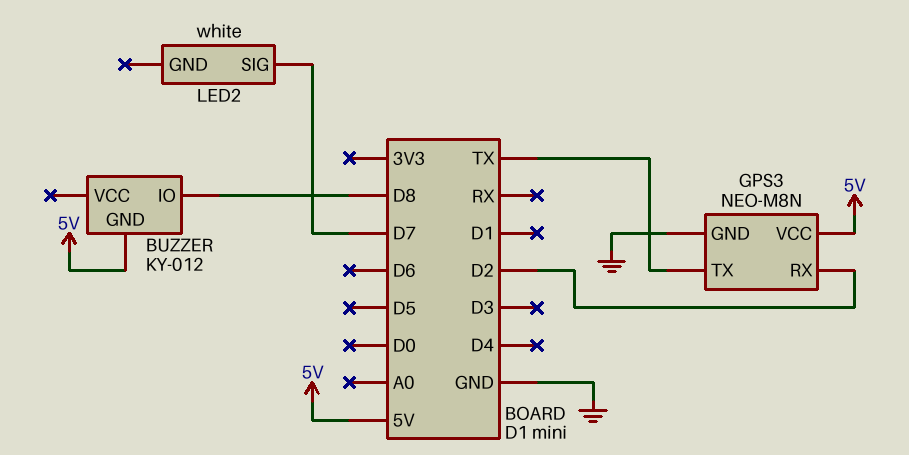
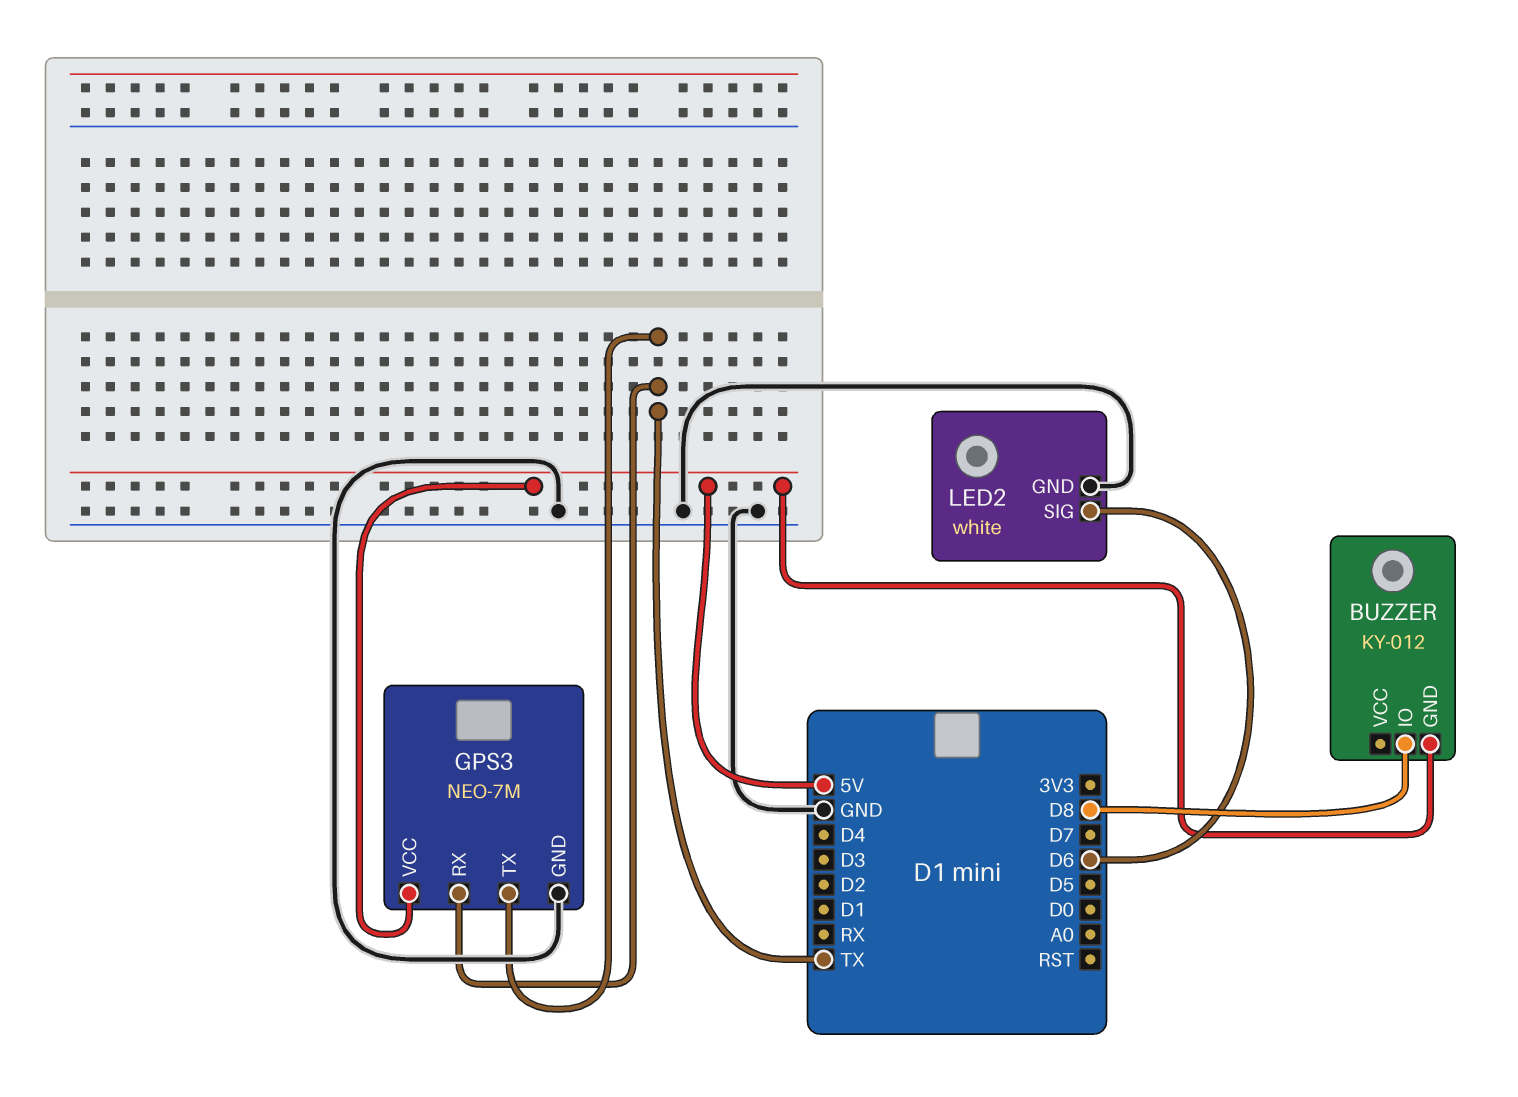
GPS3: NEO-M8N -> NEO-7M
GPS3 pin RX: D2 -> TX
LED2 pin GND: none -> GND
LED2 pin SIG: D7 -> D6

